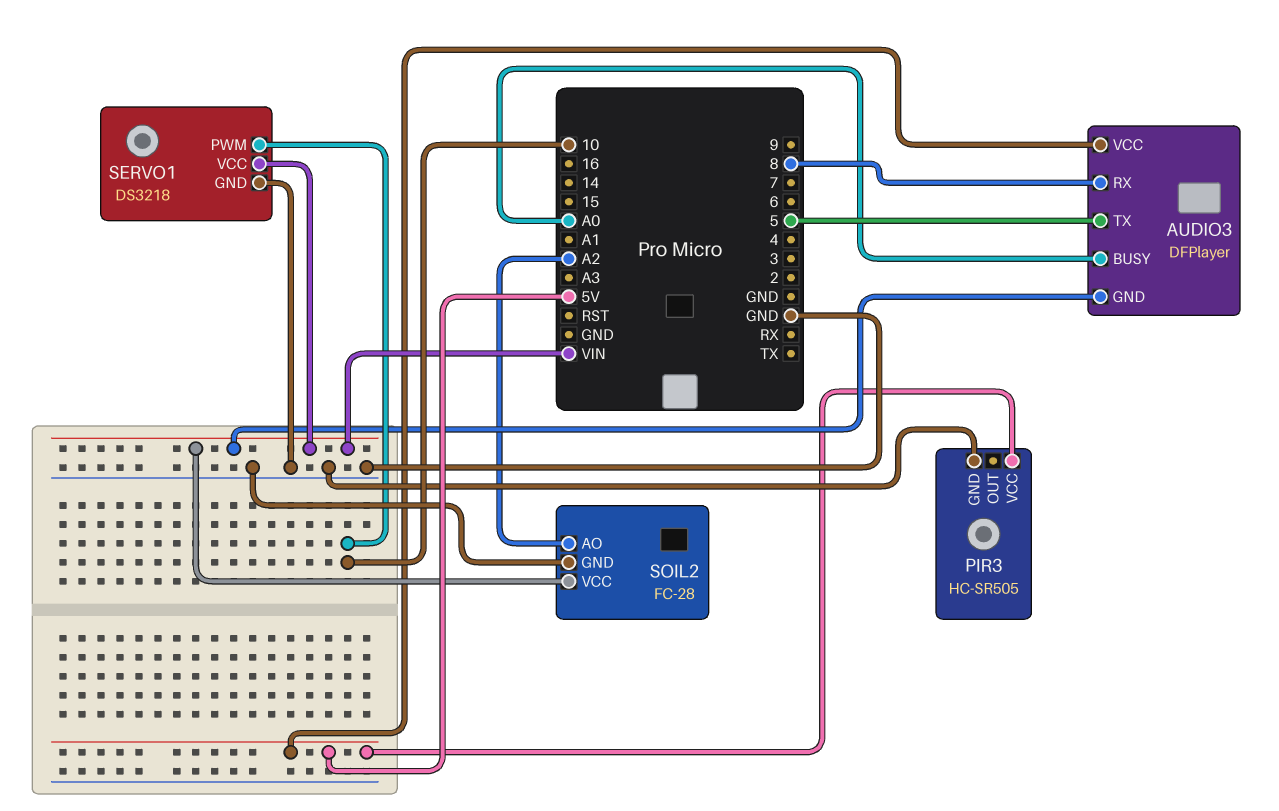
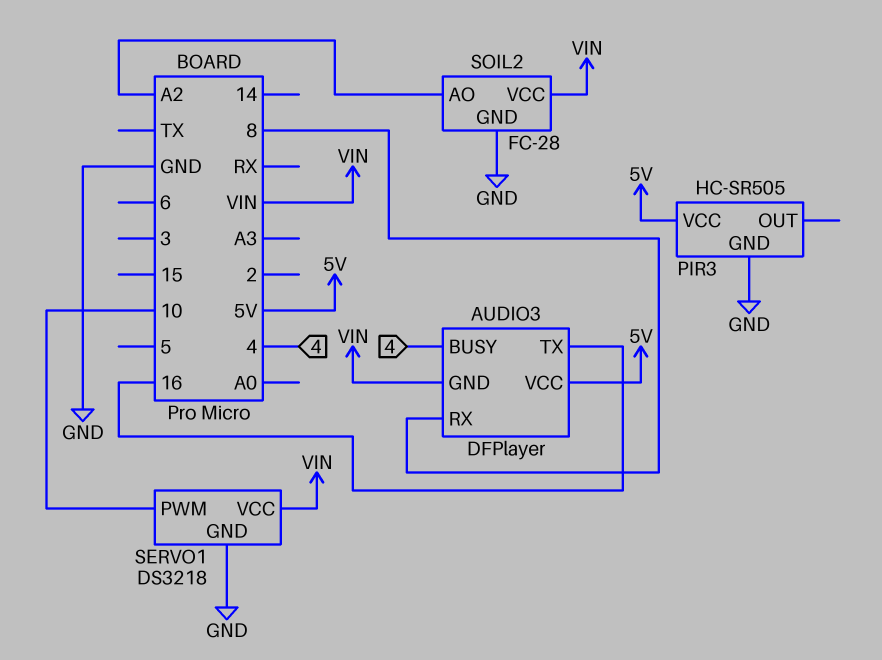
AUDIO3 pin BUSY: A0 -> 4
AUDIO3 pin TX: 5 -> 16

